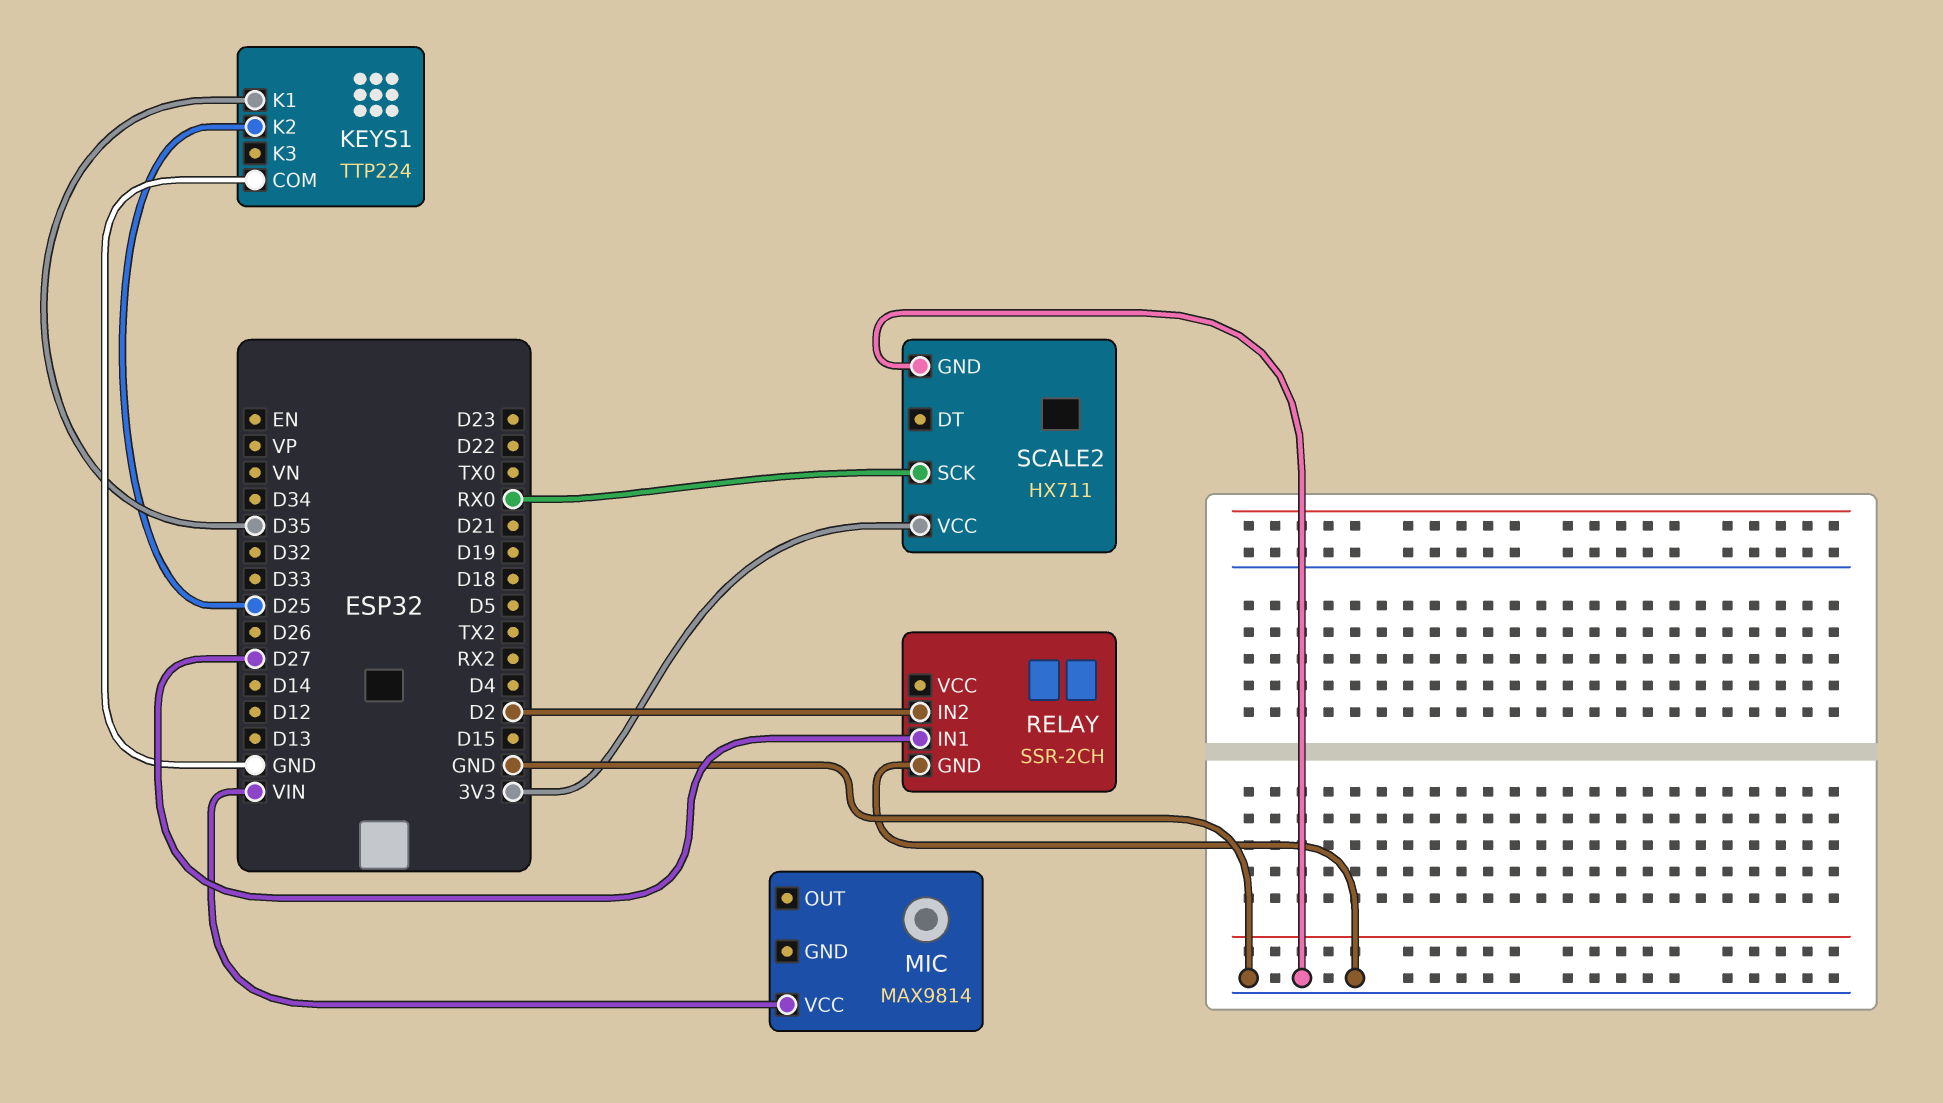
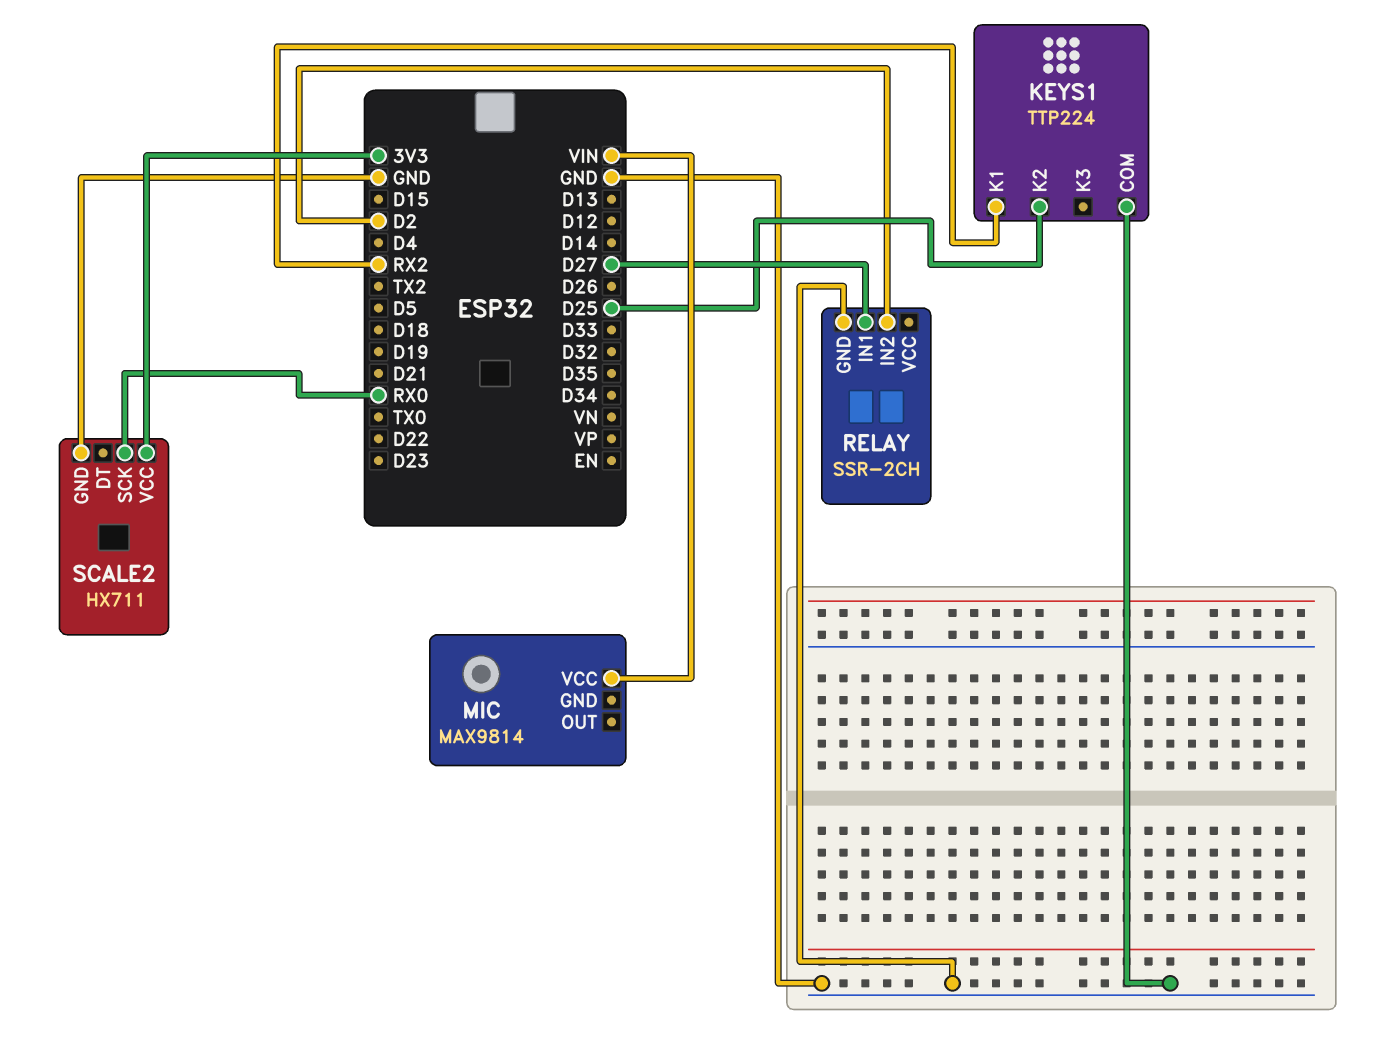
KEYS1 pin K1: D35 -> RX2

